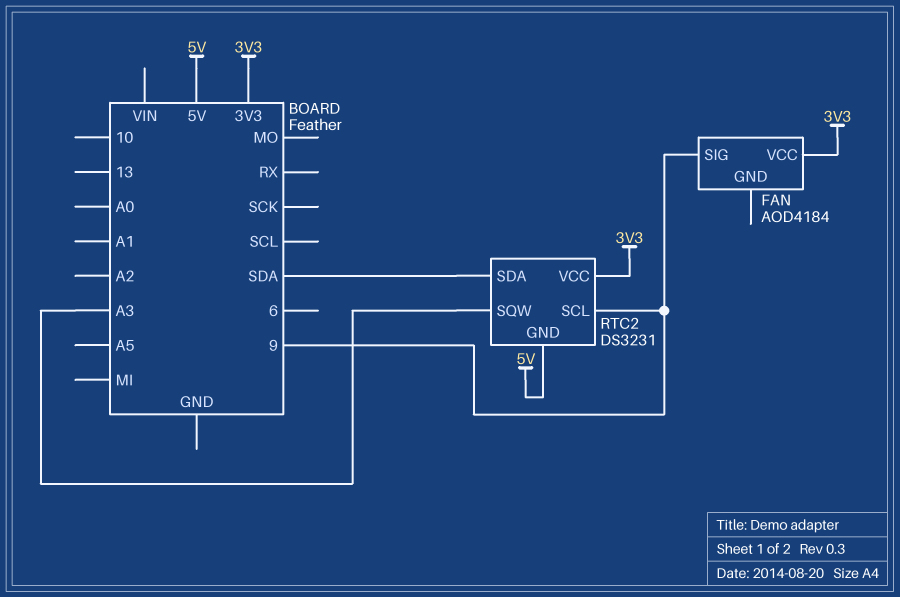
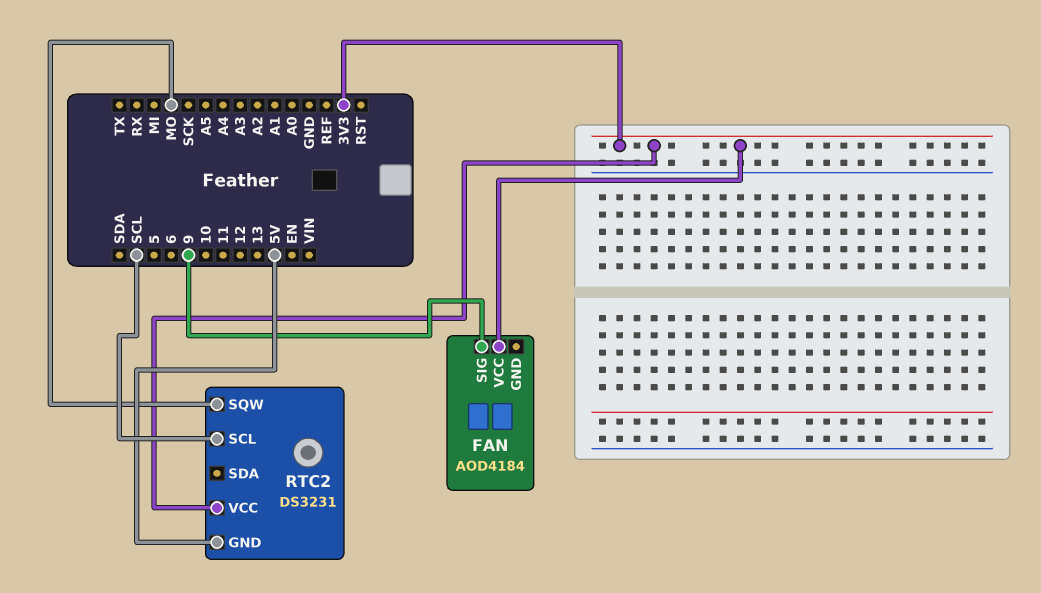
RTC2 pin SCL: 9 -> SCL
RTC2 pin SDA: SDA -> none
RTC2 pin SQW: A3 -> MO

